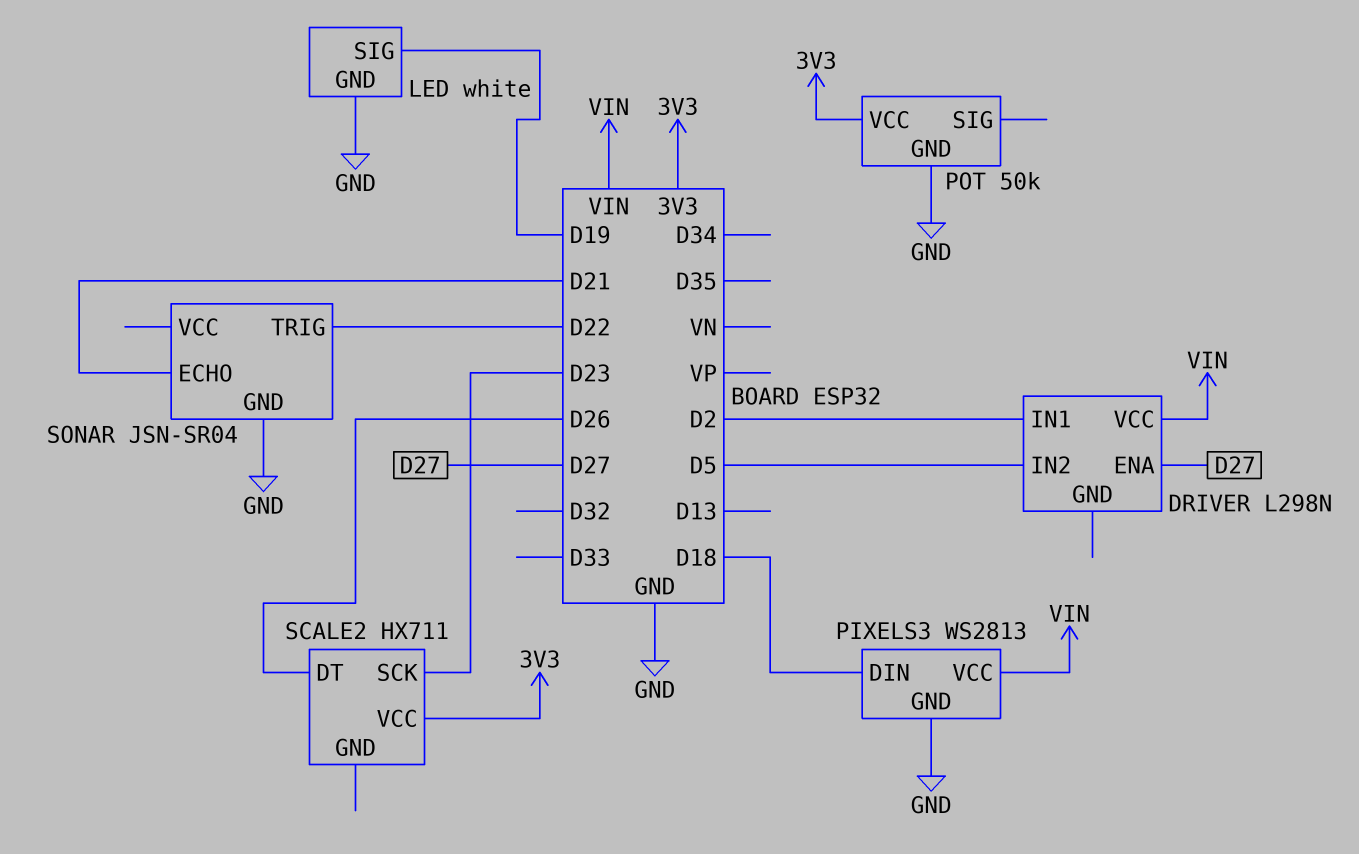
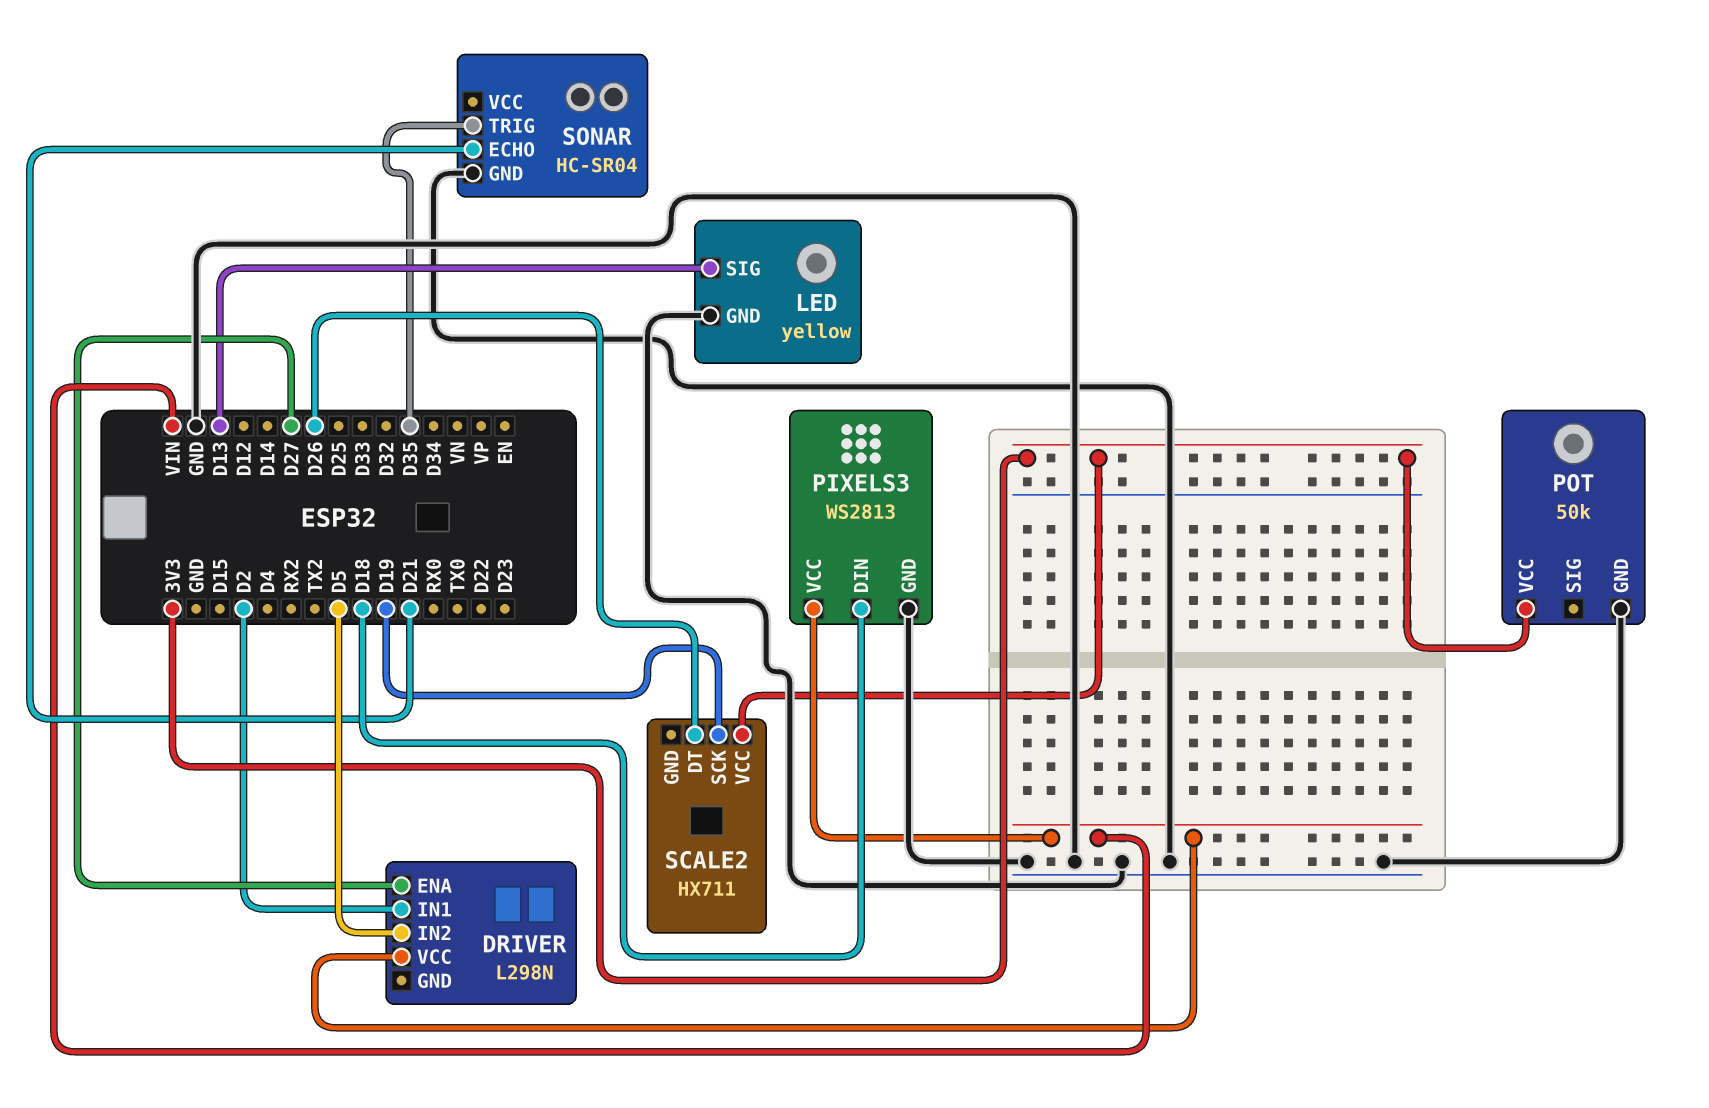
LED: white -> yellow
LED pin SIG: D19 -> D13
SCALE2 pin SCK: D23 -> D19
SONAR: JSN-SR04 -> HC-SR04
SONAR pin TRIG: D22 -> D35

